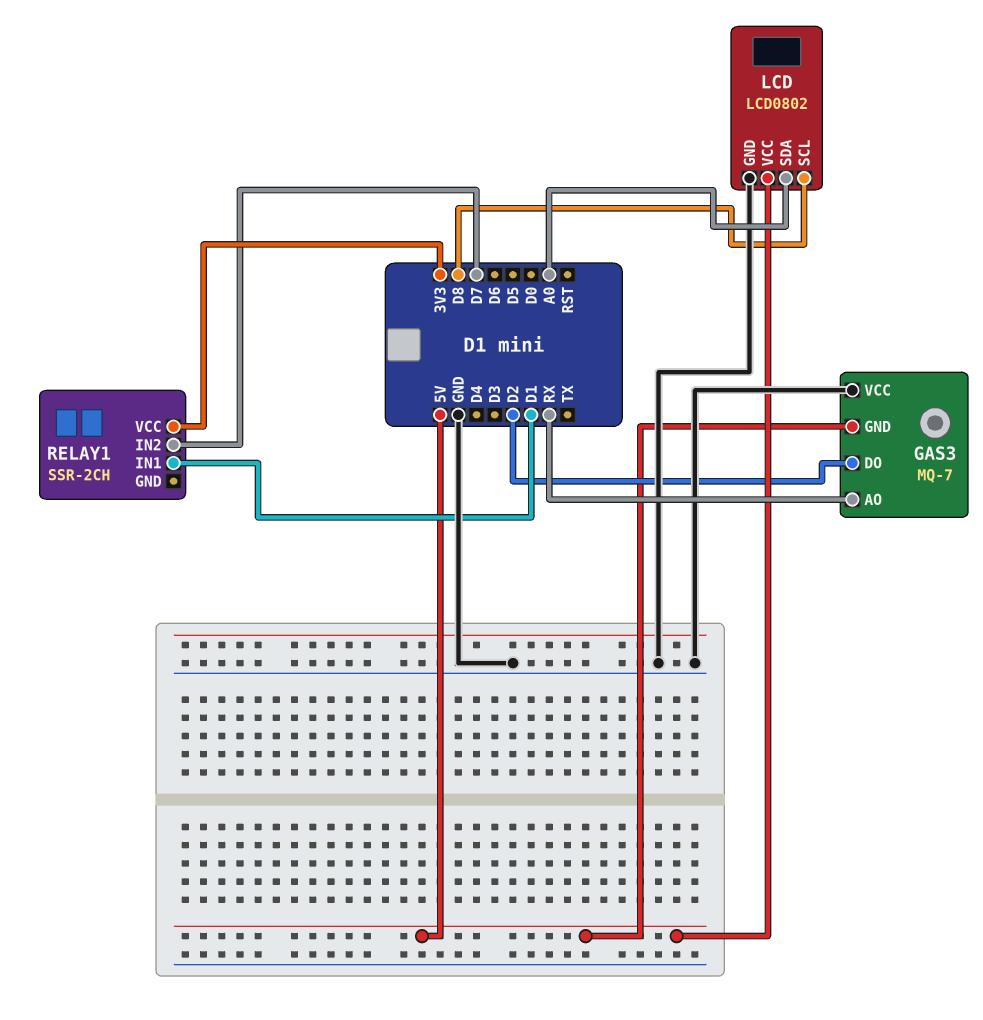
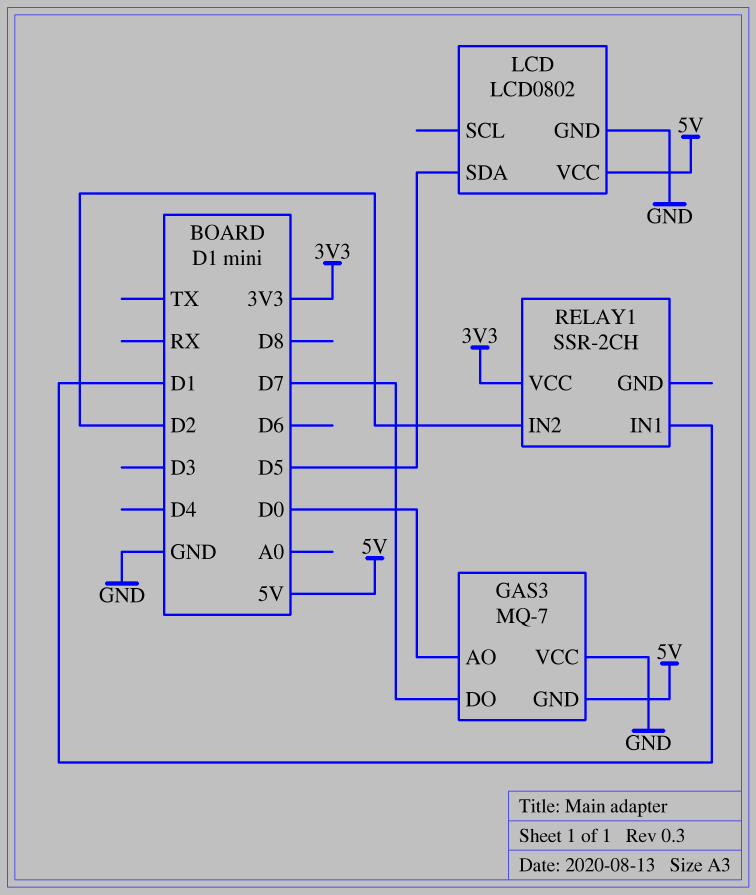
GAS3 pin AO: RX -> D0
GAS3 pin DO: D2 -> D7
LCD pin SCL: D8 -> none
LCD pin SDA: A0 -> D5
RELAY1 pin IN2: D7 -> D2

